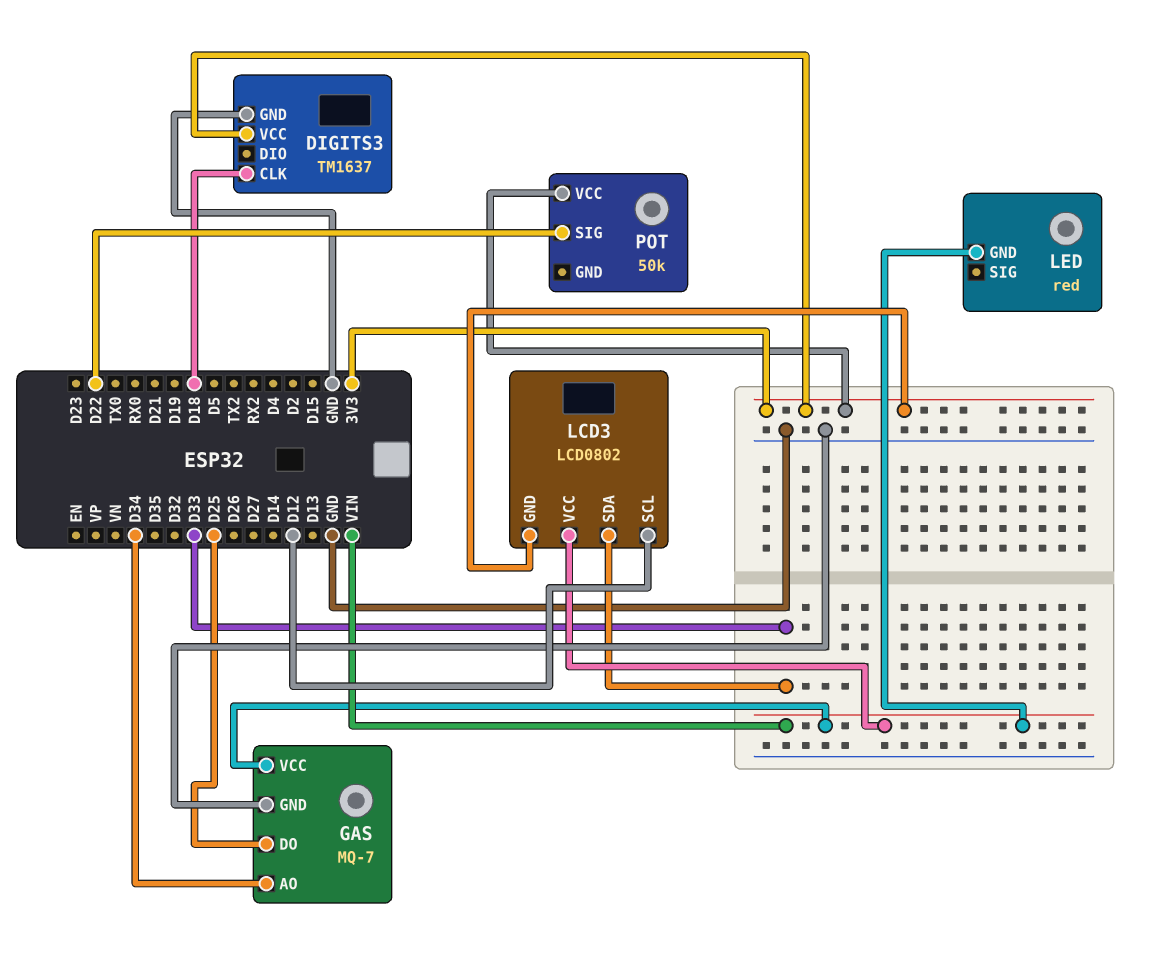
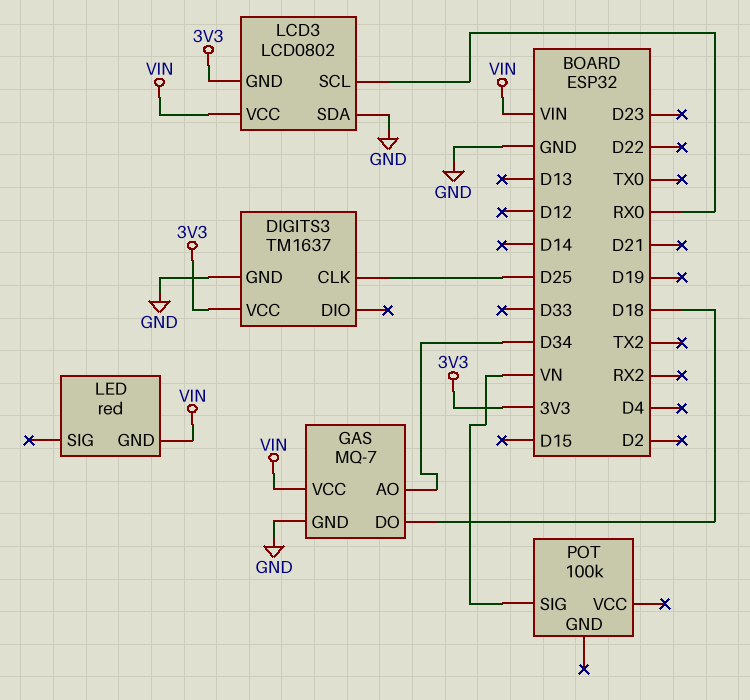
DIGITS3 pin CLK: D18 -> D25
GAS pin DO: D25 -> D18
LCD3 pin SCL: D12 -> RX0
LCD3 pin SDA: D33 -> GND
POT: 50k -> 100k
POT pin SIG: D22 -> VN
POT pin VCC: 3V3 -> none

